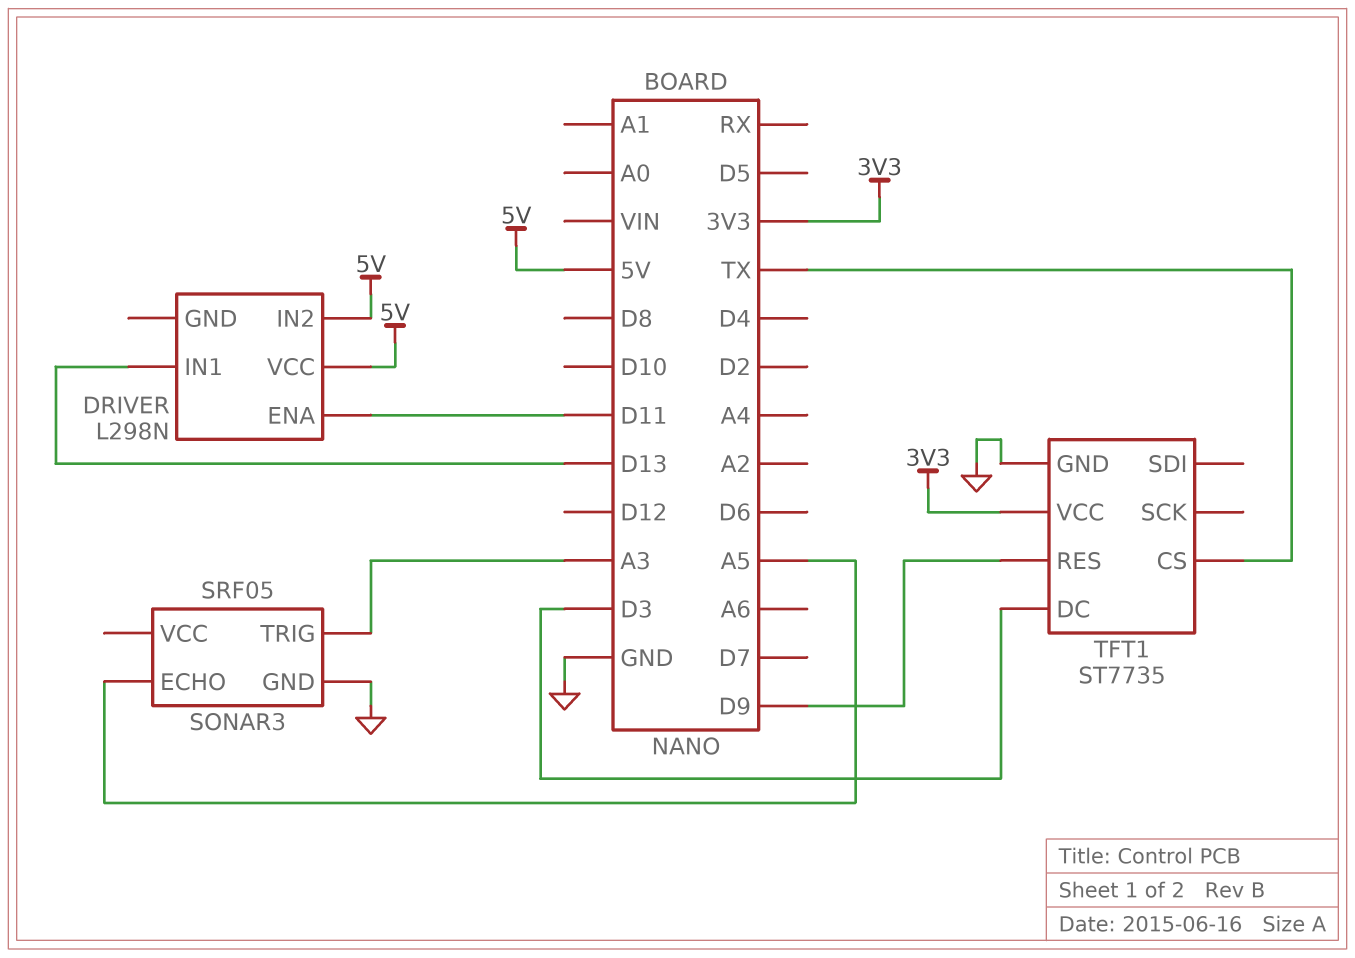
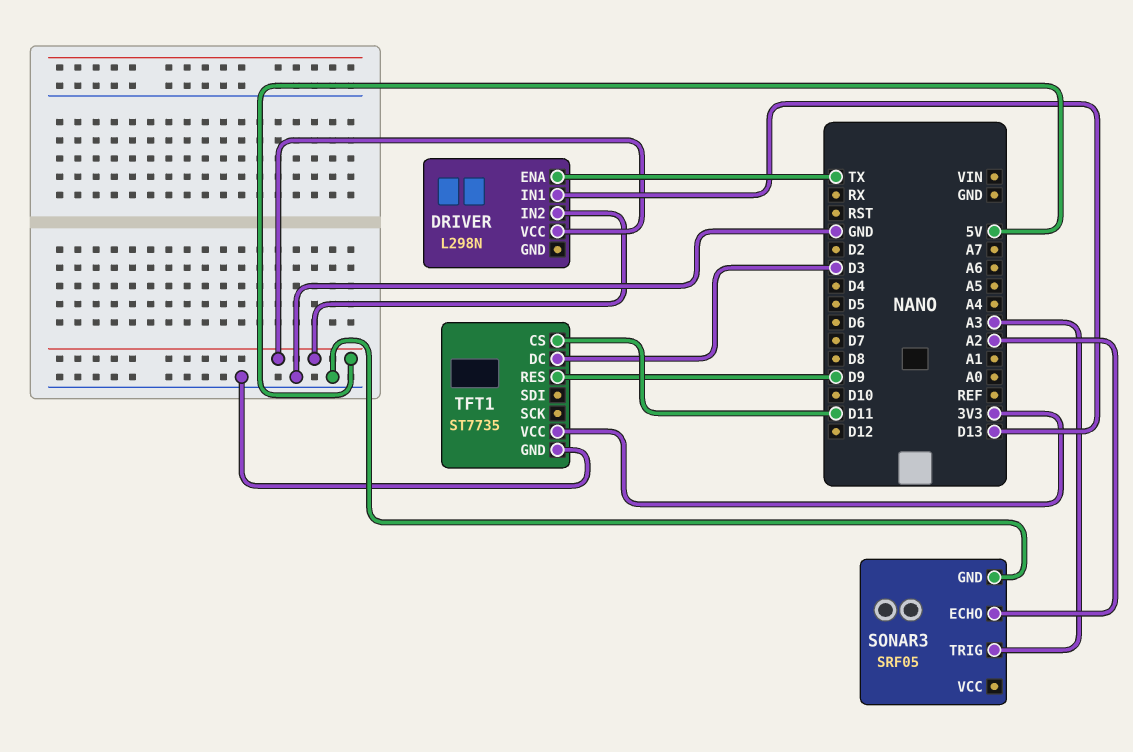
DRIVER pin ENA: D11 -> TX
SONAR3 pin ECHO: A5 -> A2
TFT1 pin CS: TX -> D11

